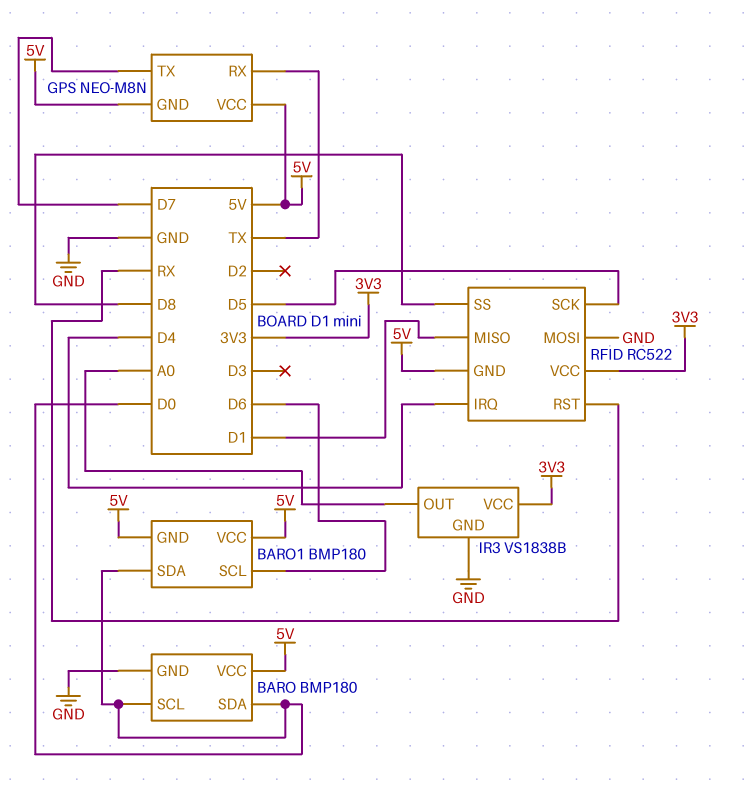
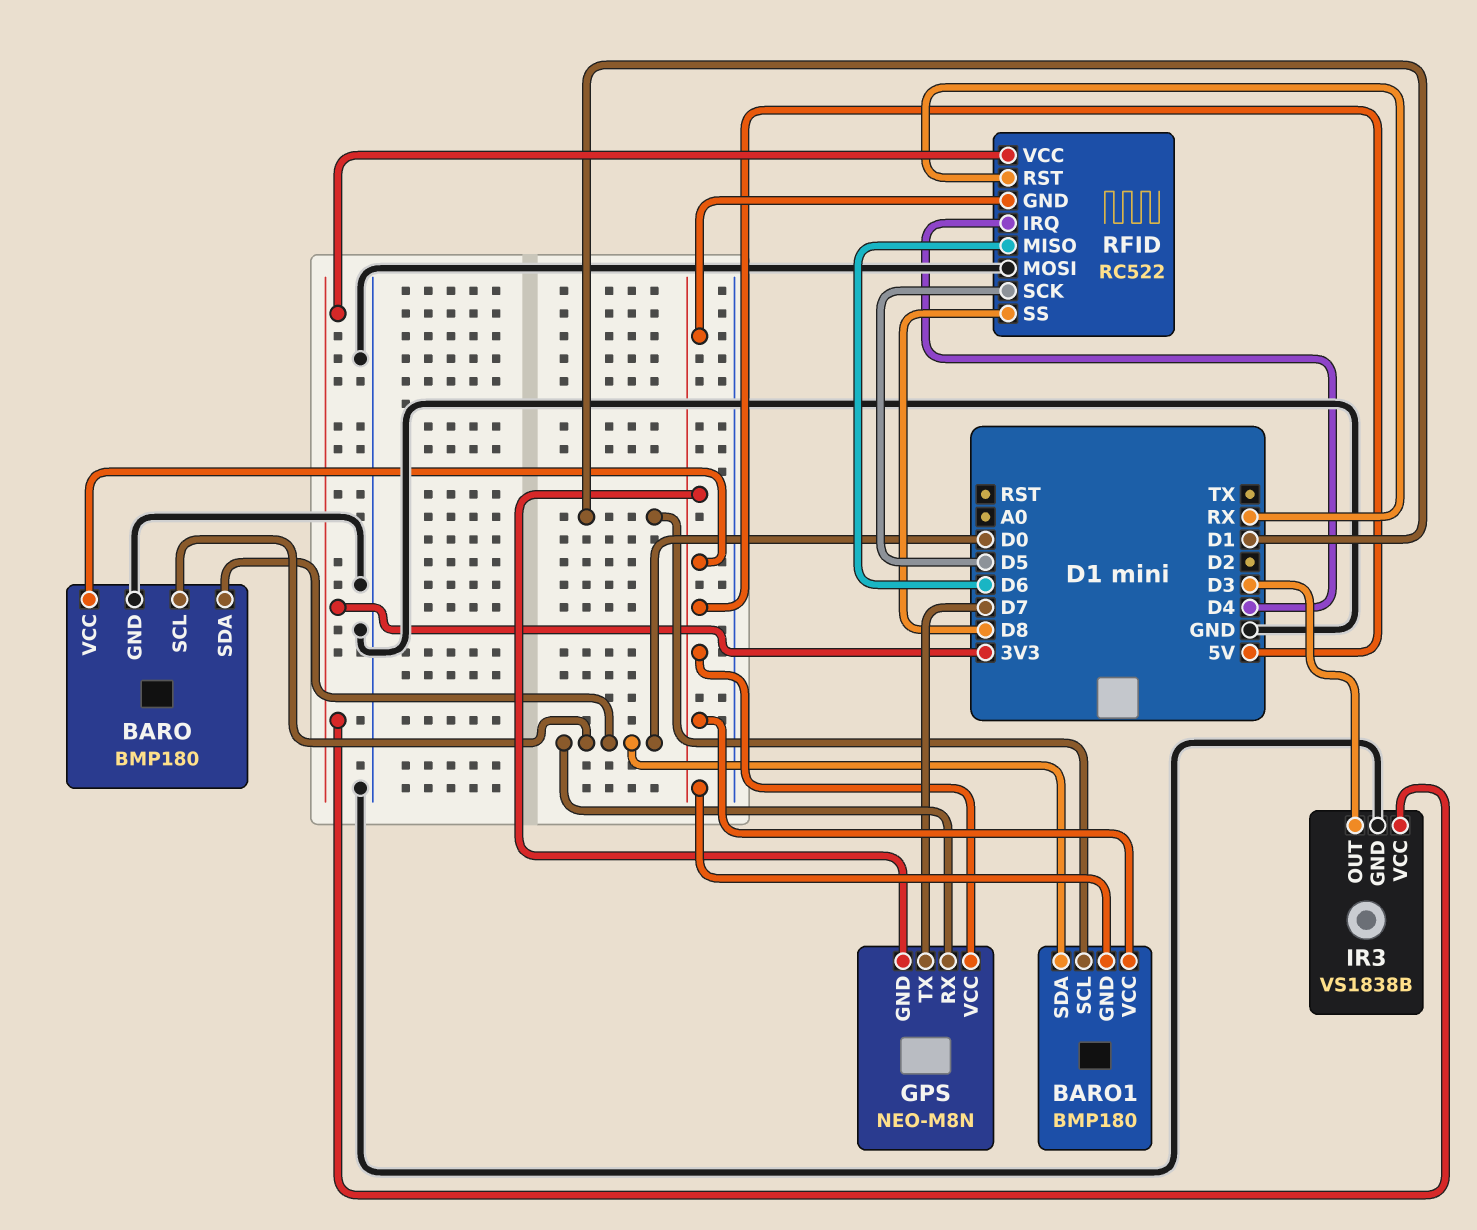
BARO1 pin SCL: D6 -> D1
GPS pin RX: TX -> D0
IR3 pin OUT: A0 -> D3
RFID pin MISO: D1 -> D6

